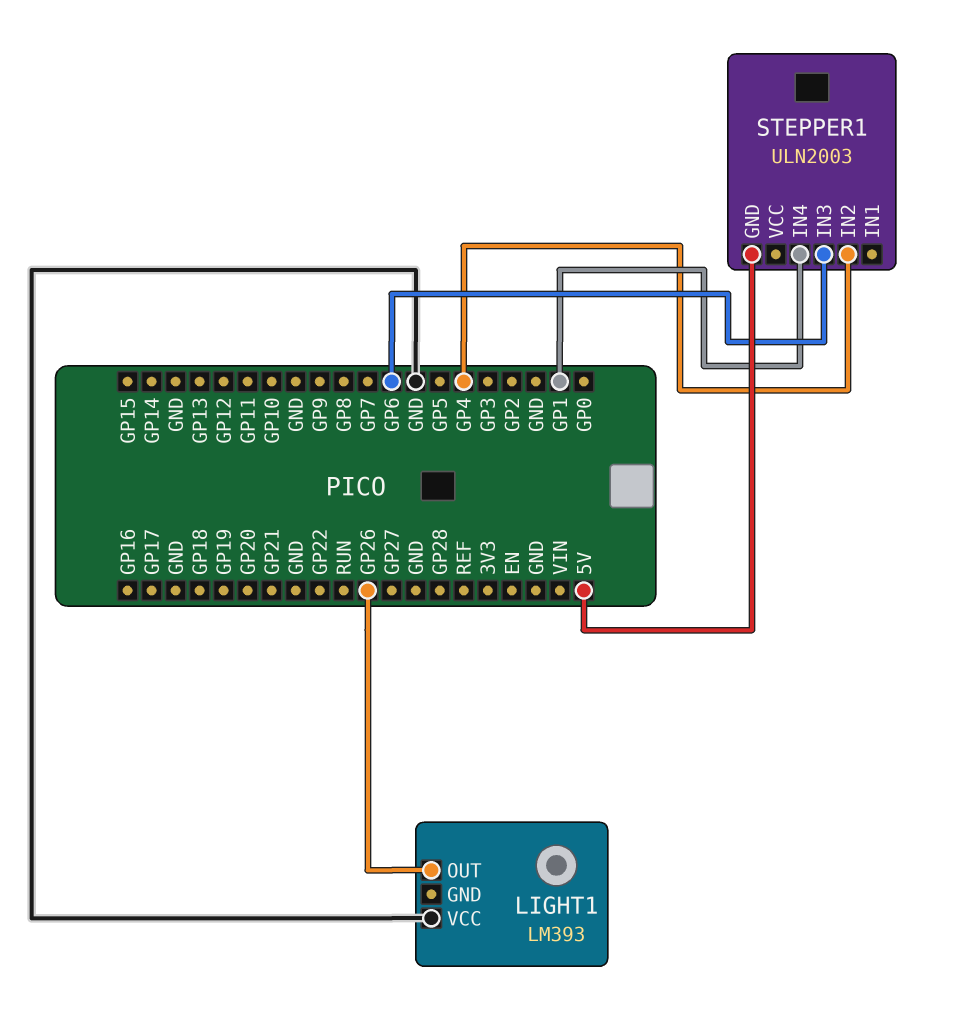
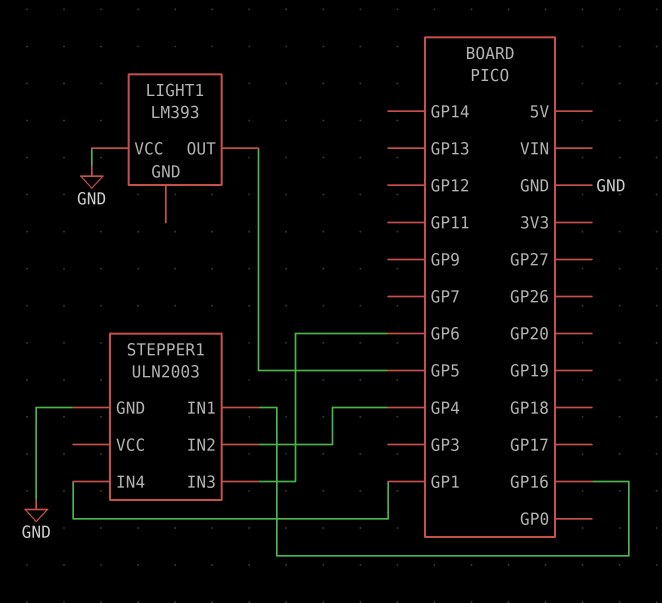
LIGHT1 pin OUT: GP26 -> GP5
STEPPER1 pin GND: 5V -> GND
STEPPER1 pin IN1: none -> GP16

